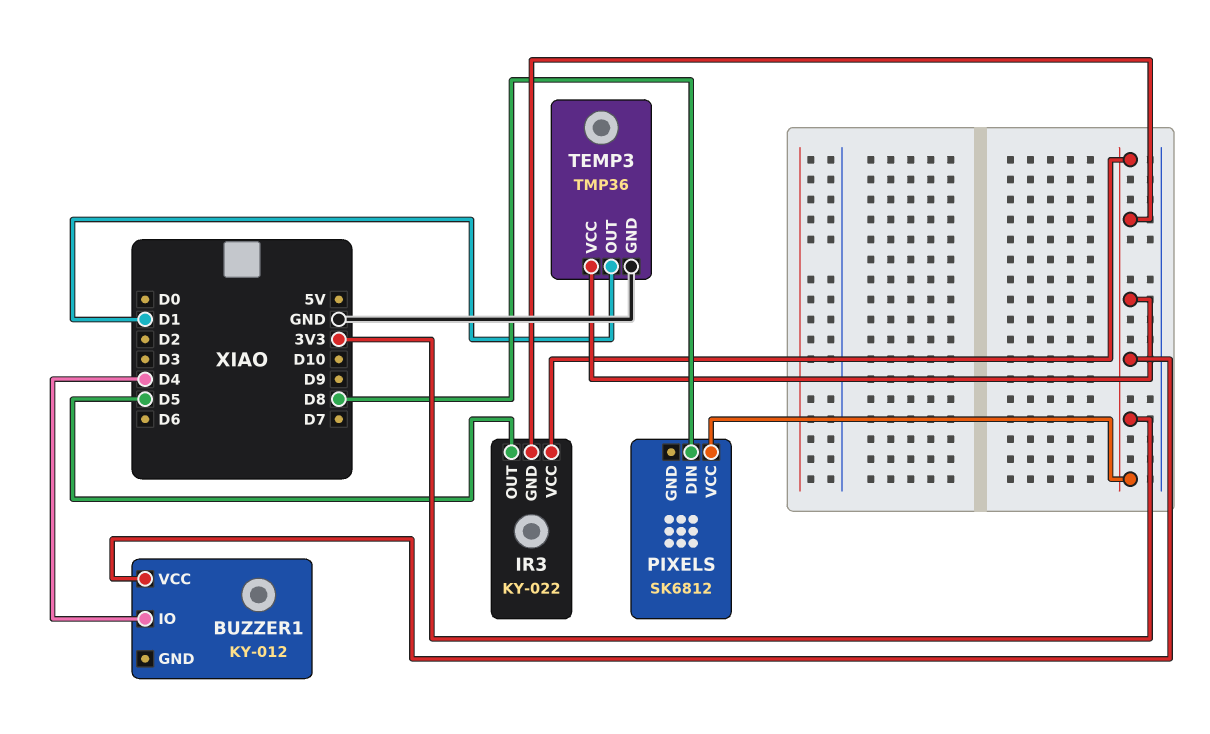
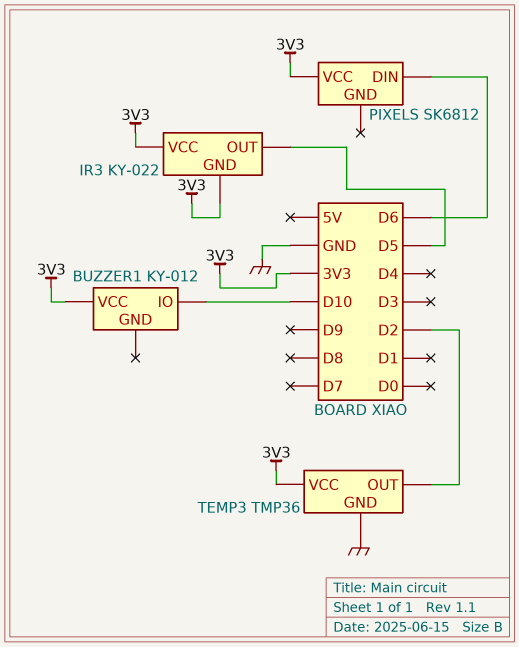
BUZZER1 pin IO: D4 -> D10
PIXELS pin DIN: D8 -> D6
TEMP3 pin OUT: D1 -> D2

